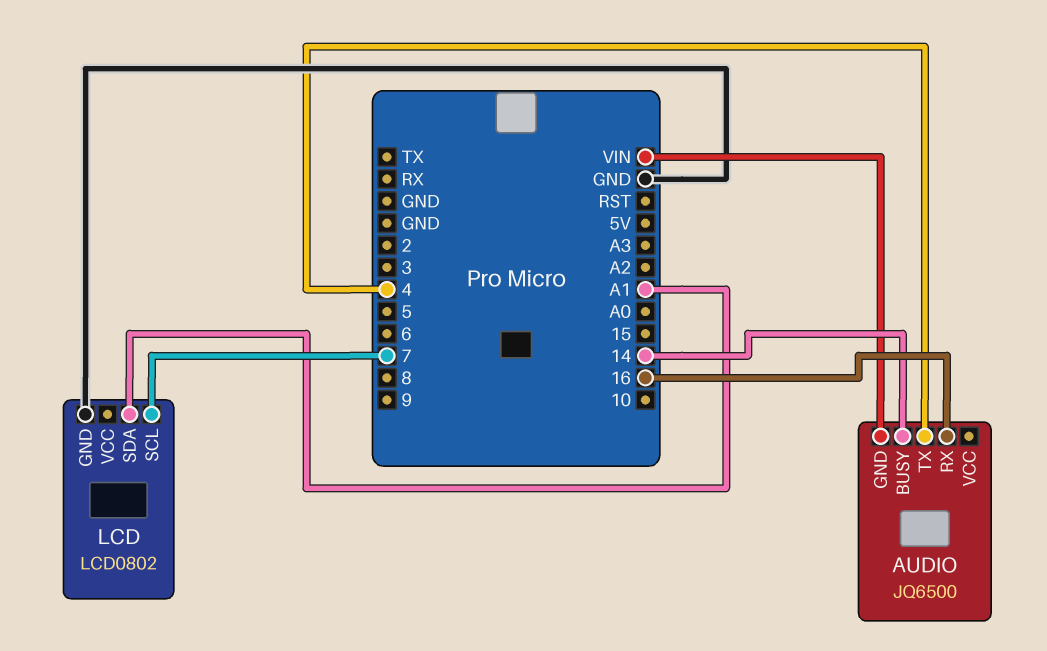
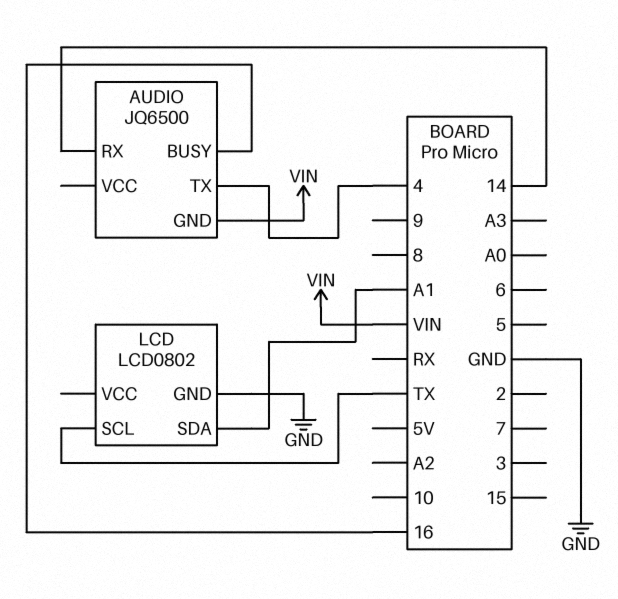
AUDIO pin BUSY: 14 -> 16
AUDIO pin RX: 16 -> 14
LCD pin SCL: 7 -> TX

